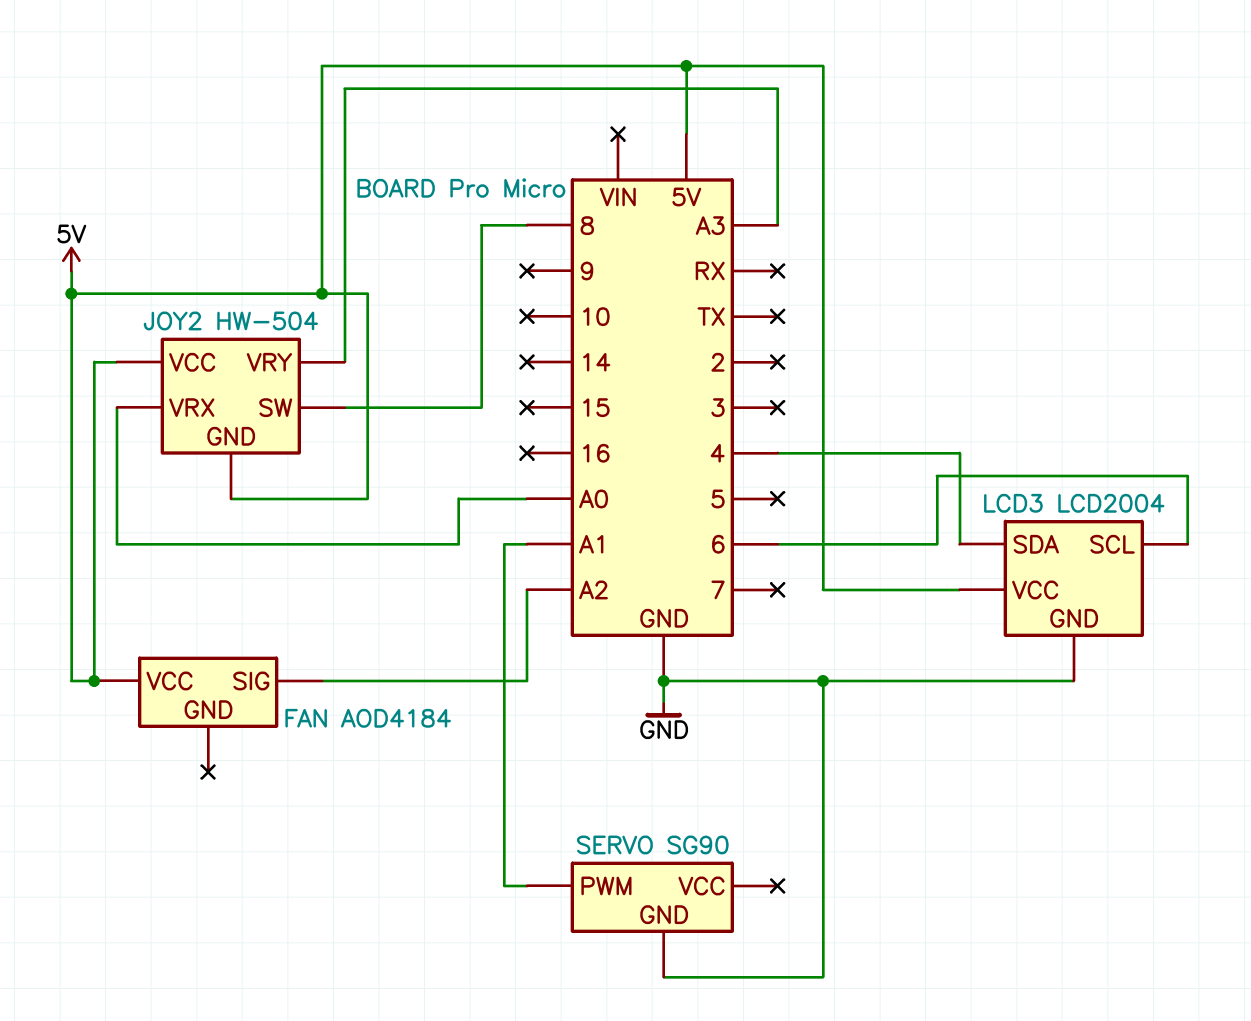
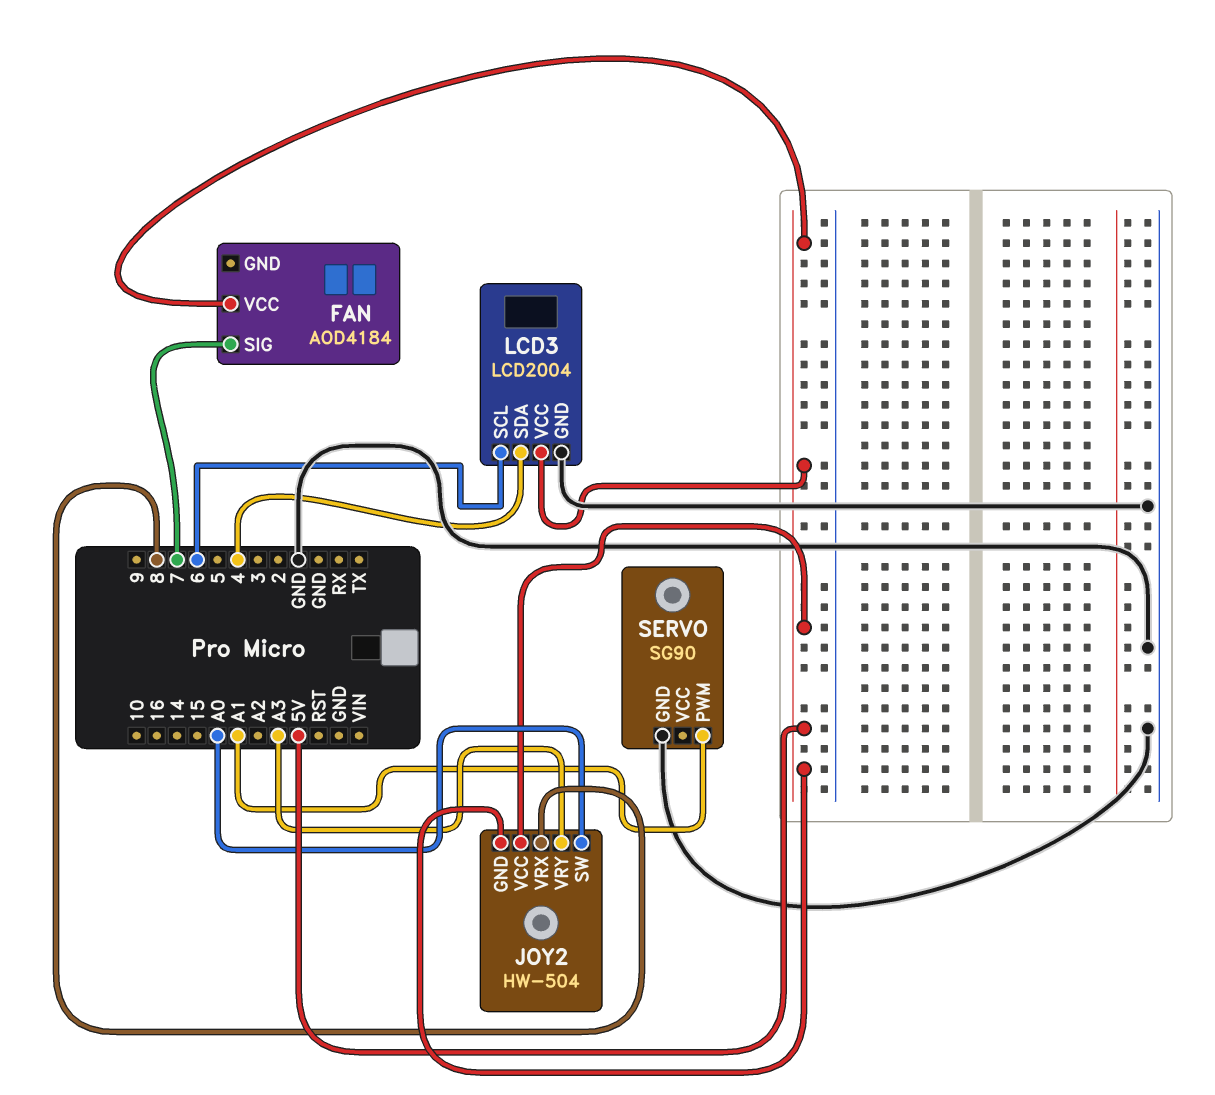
FAN pin SIG: A2 -> 7
JOY2 pin SW: 8 -> A0
JOY2 pin VRX: A0 -> 8

